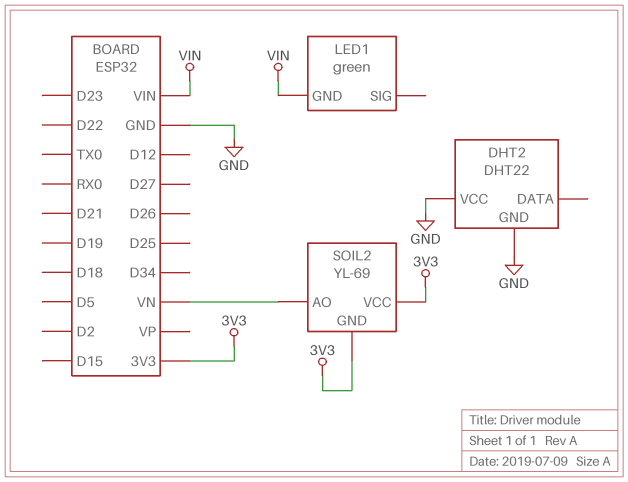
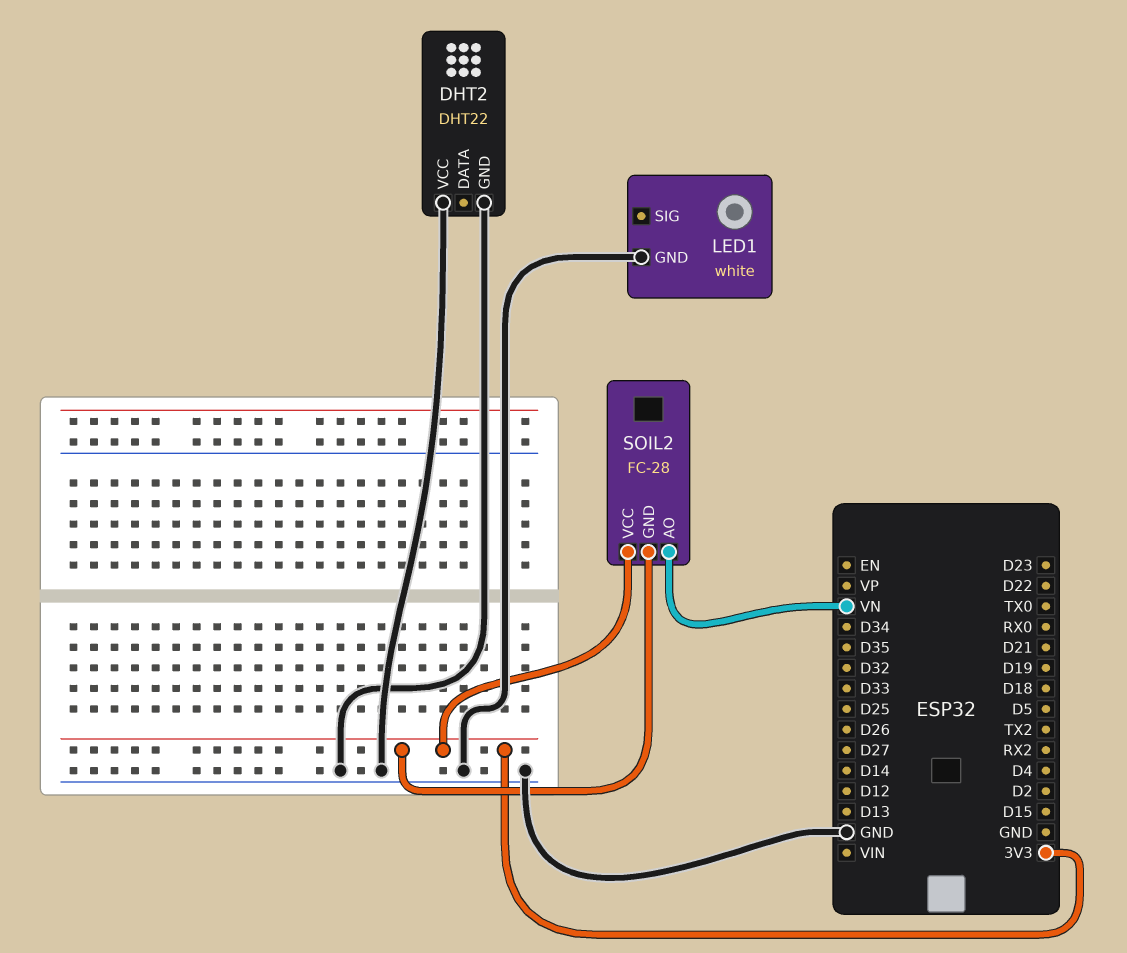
LED1: green -> white
LED1 pin GND: VIN -> GND
SOIL2: YL-69 -> FC-28

